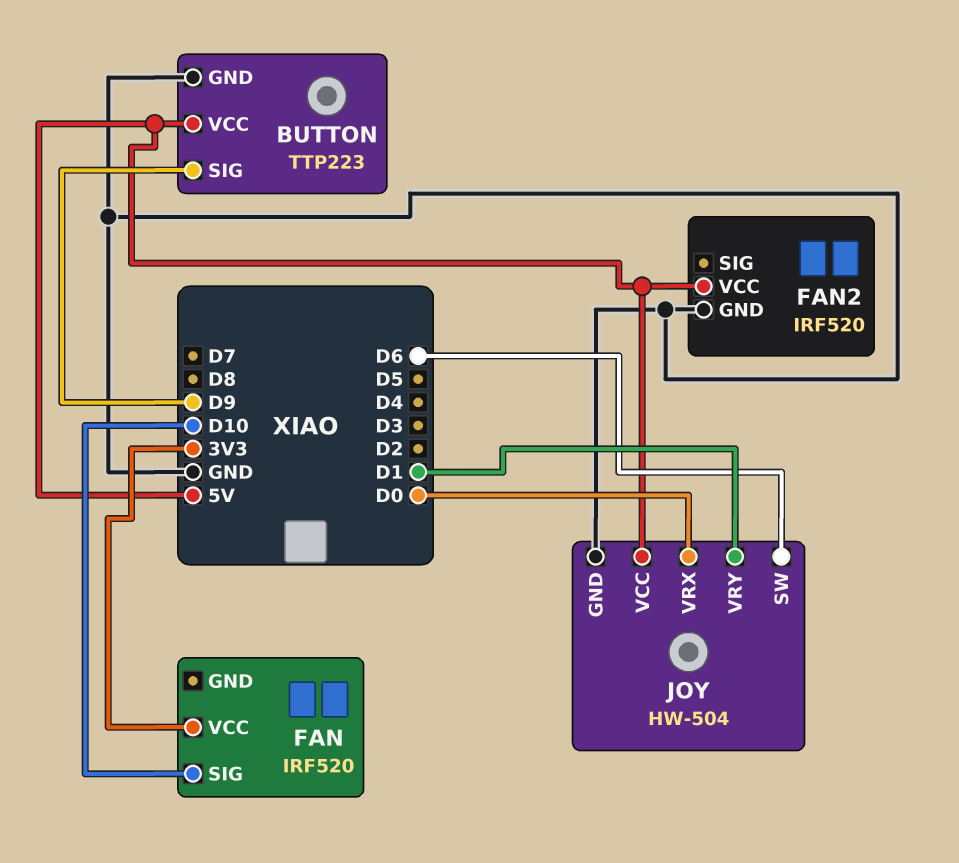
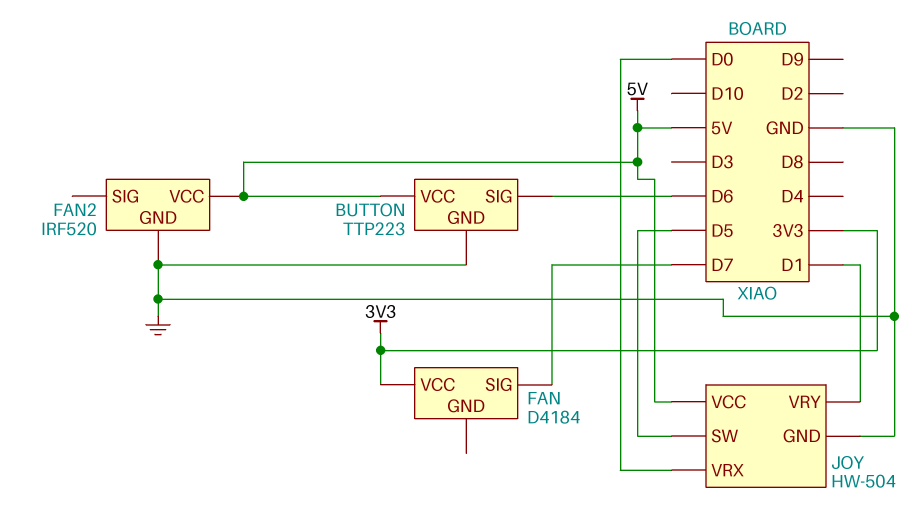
BUTTON pin SIG: D9 -> D6
FAN: IRF520 -> D4184
FAN pin SIG: D10 -> D7
JOY pin SW: D6 -> D5

